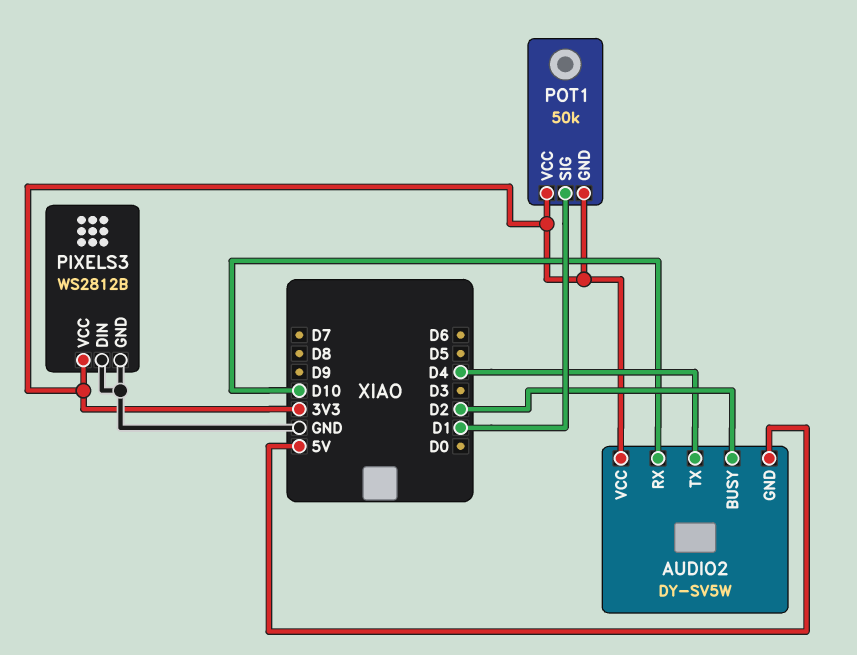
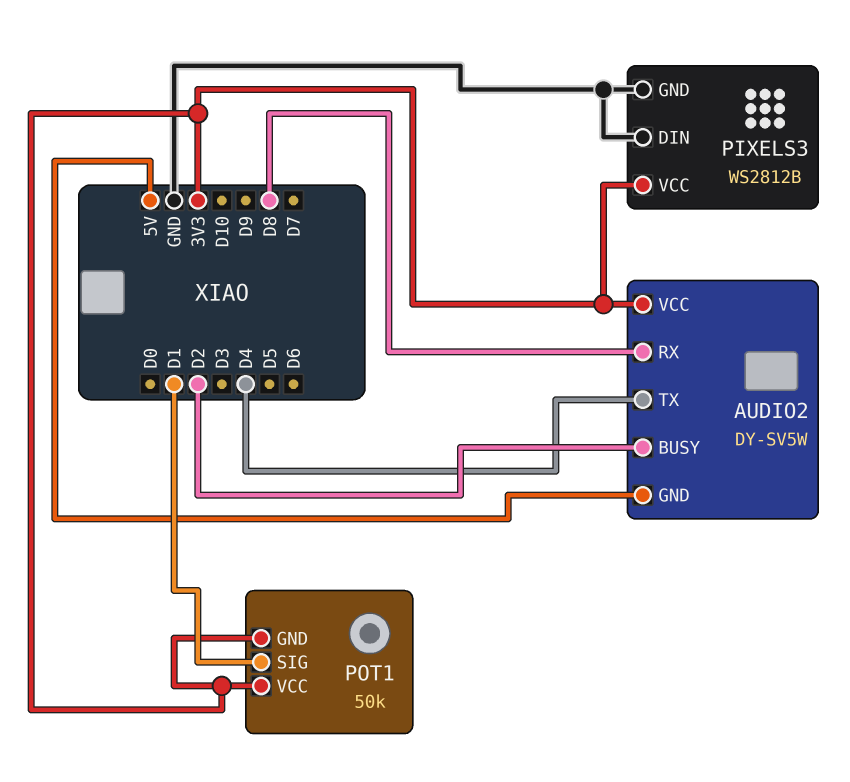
AUDIO2 pin RX: D10 -> D8

